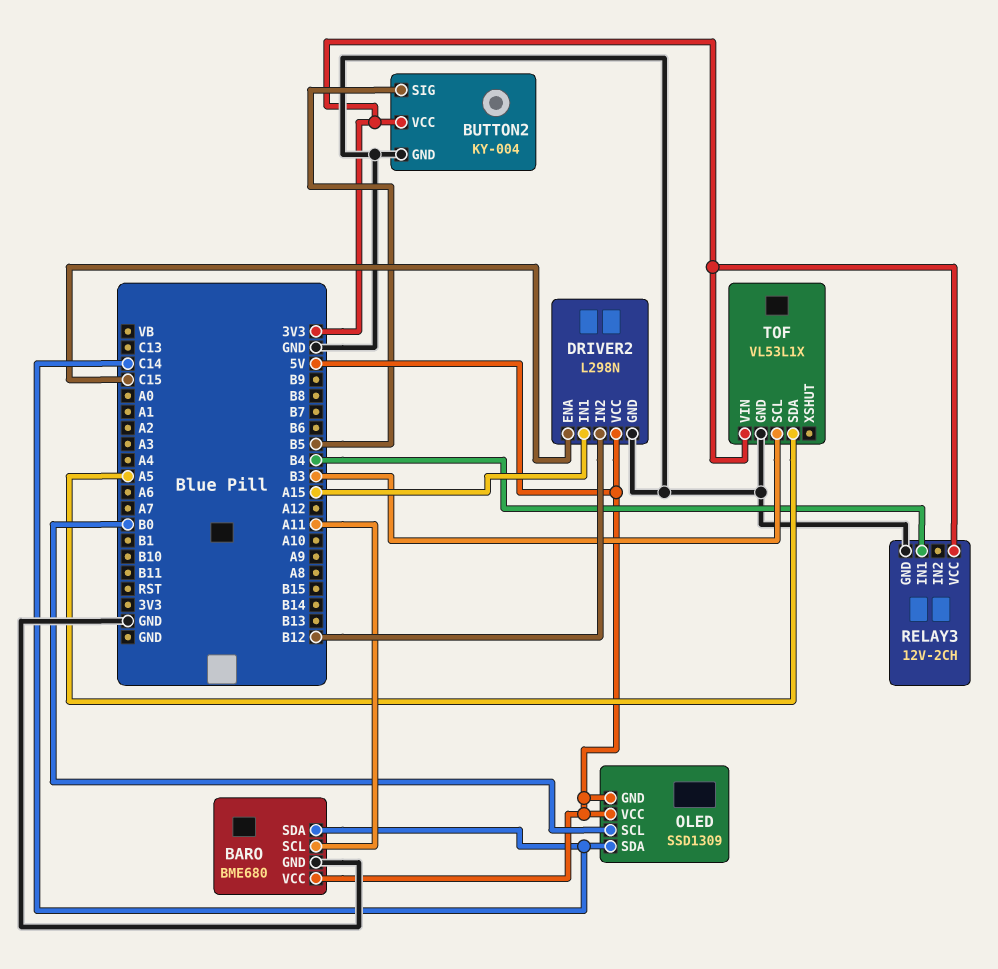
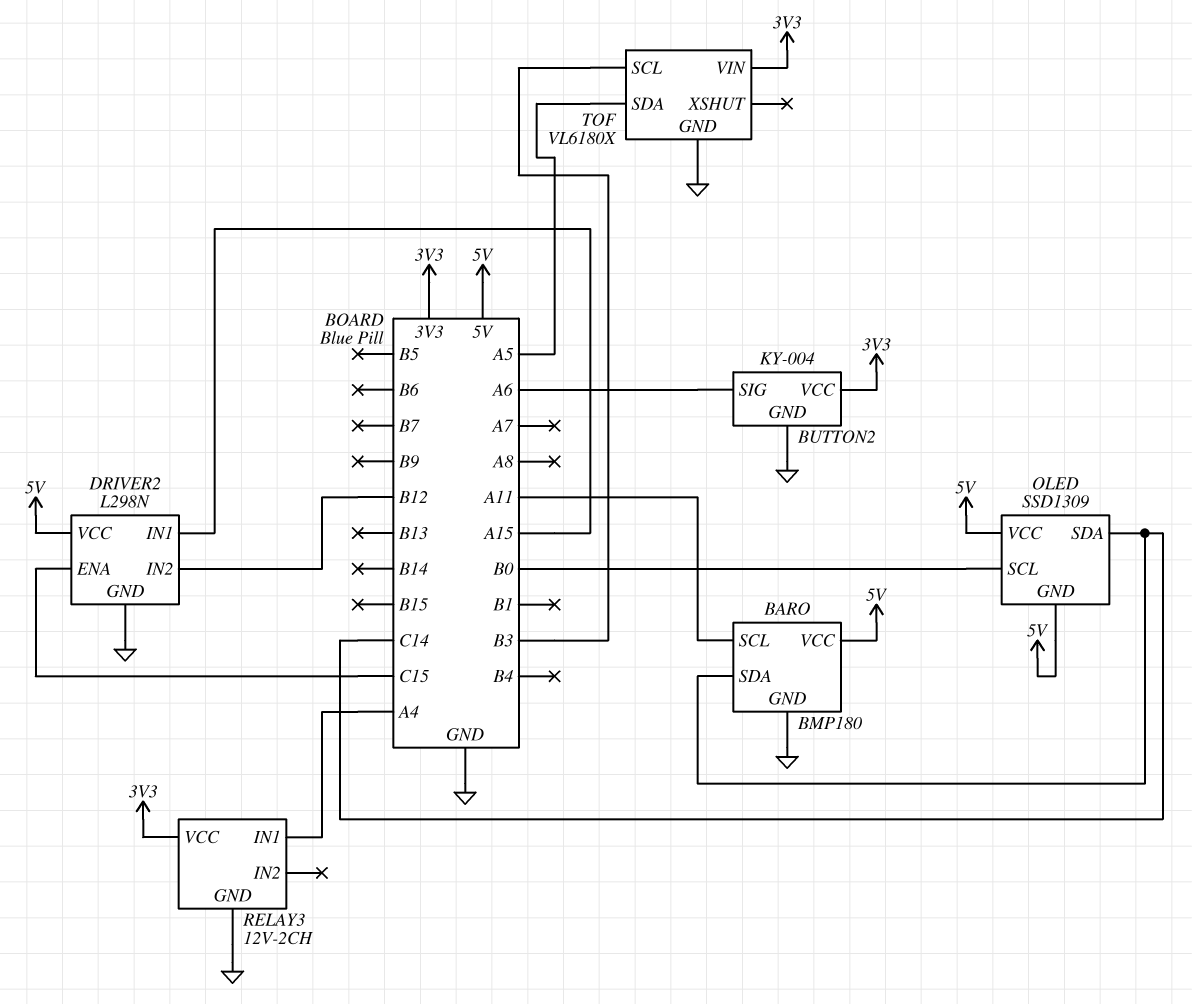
BARO: BME680 -> BMP180
BUTTON2 pin SIG: B5 -> A6
RELAY3 pin IN1: B4 -> A4
TOF: VL53L1X -> VL6180X

